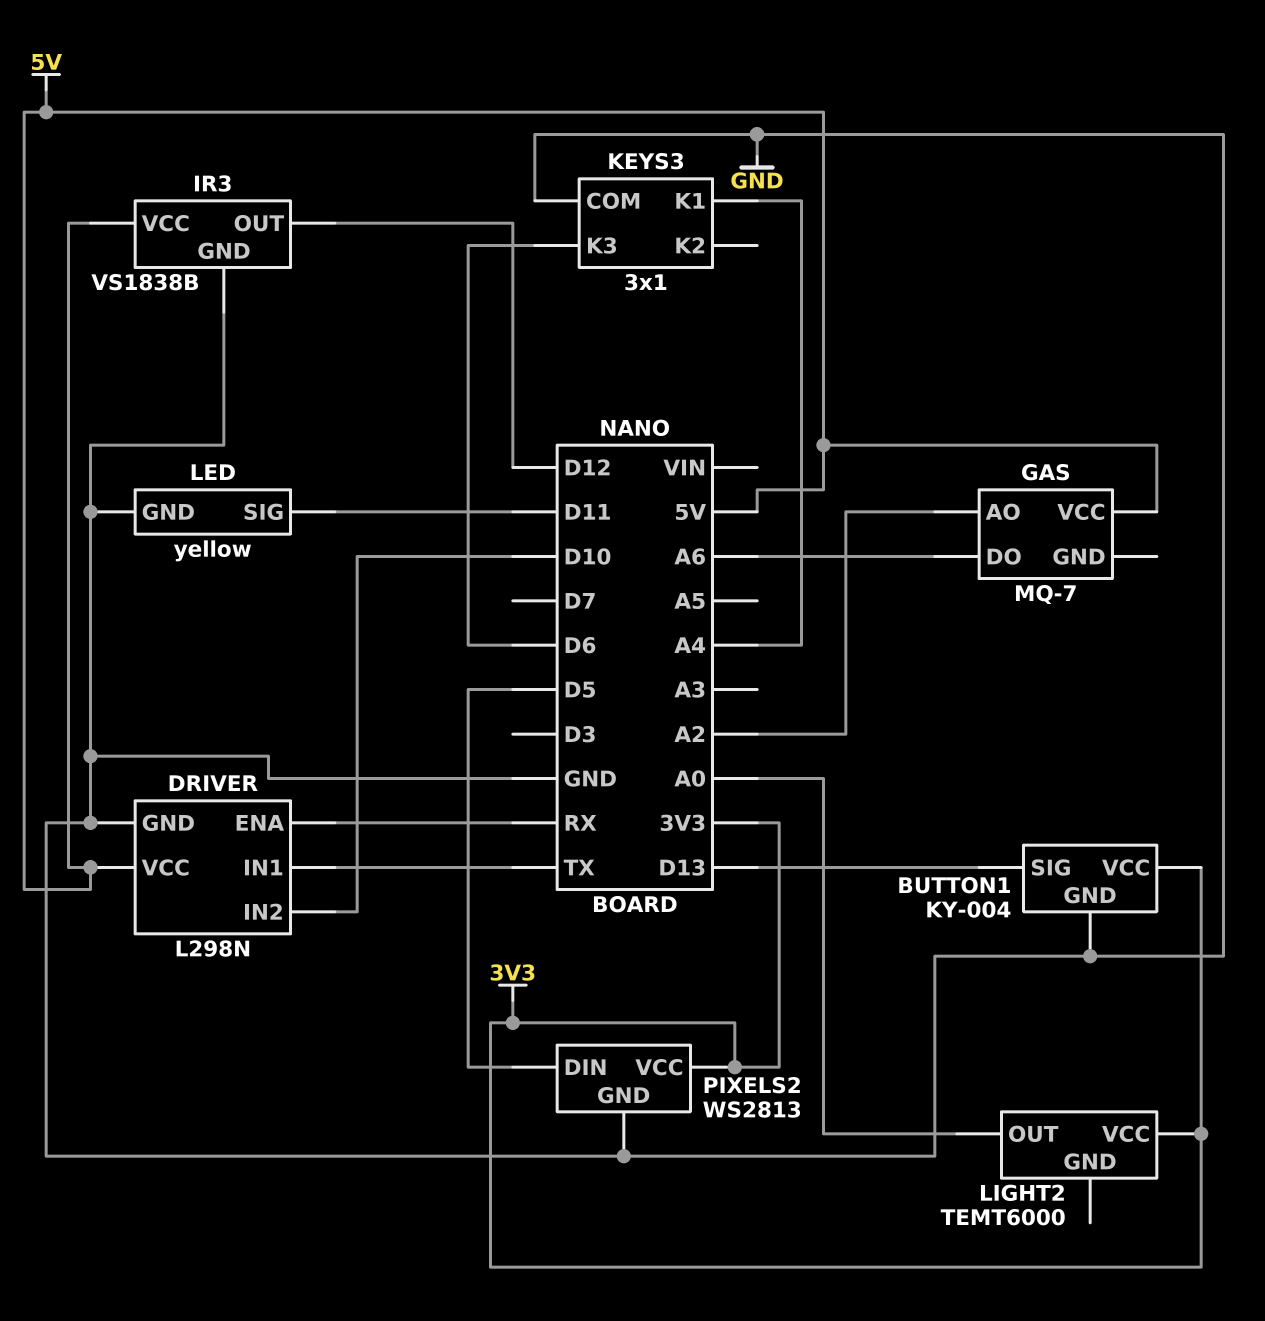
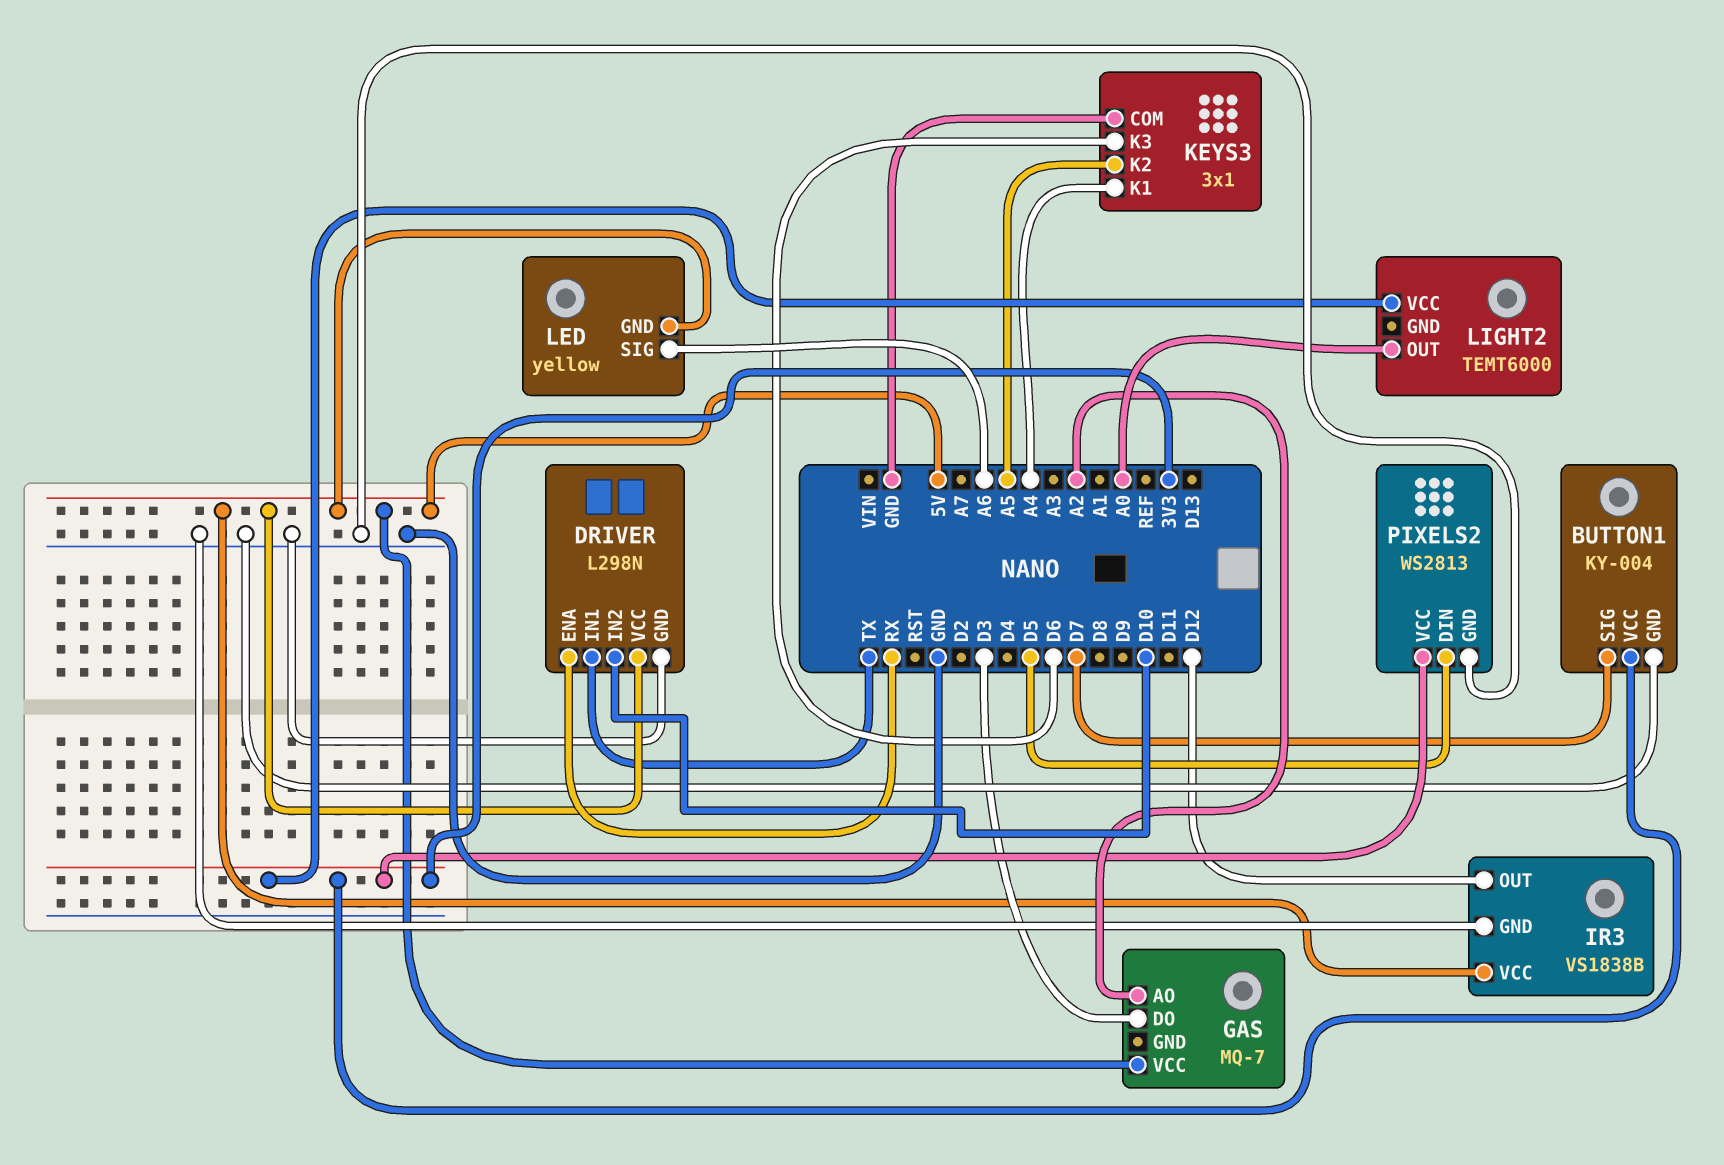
BUTTON1 pin SIG: D13 -> D7
GAS pin DO: A6 -> D3
KEYS3 pin K2: none -> A5
LED pin GND: GND -> 5V
LED pin SIG: D11 -> A6

